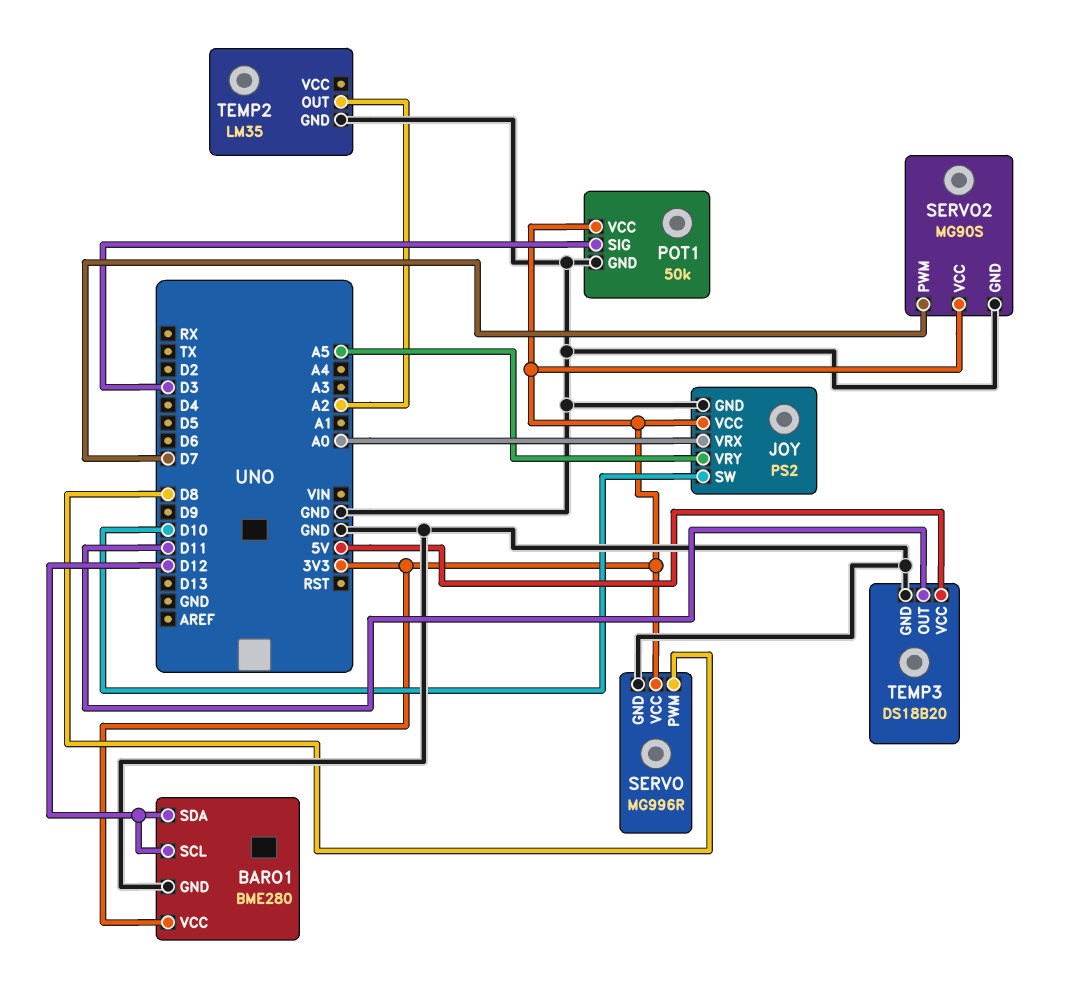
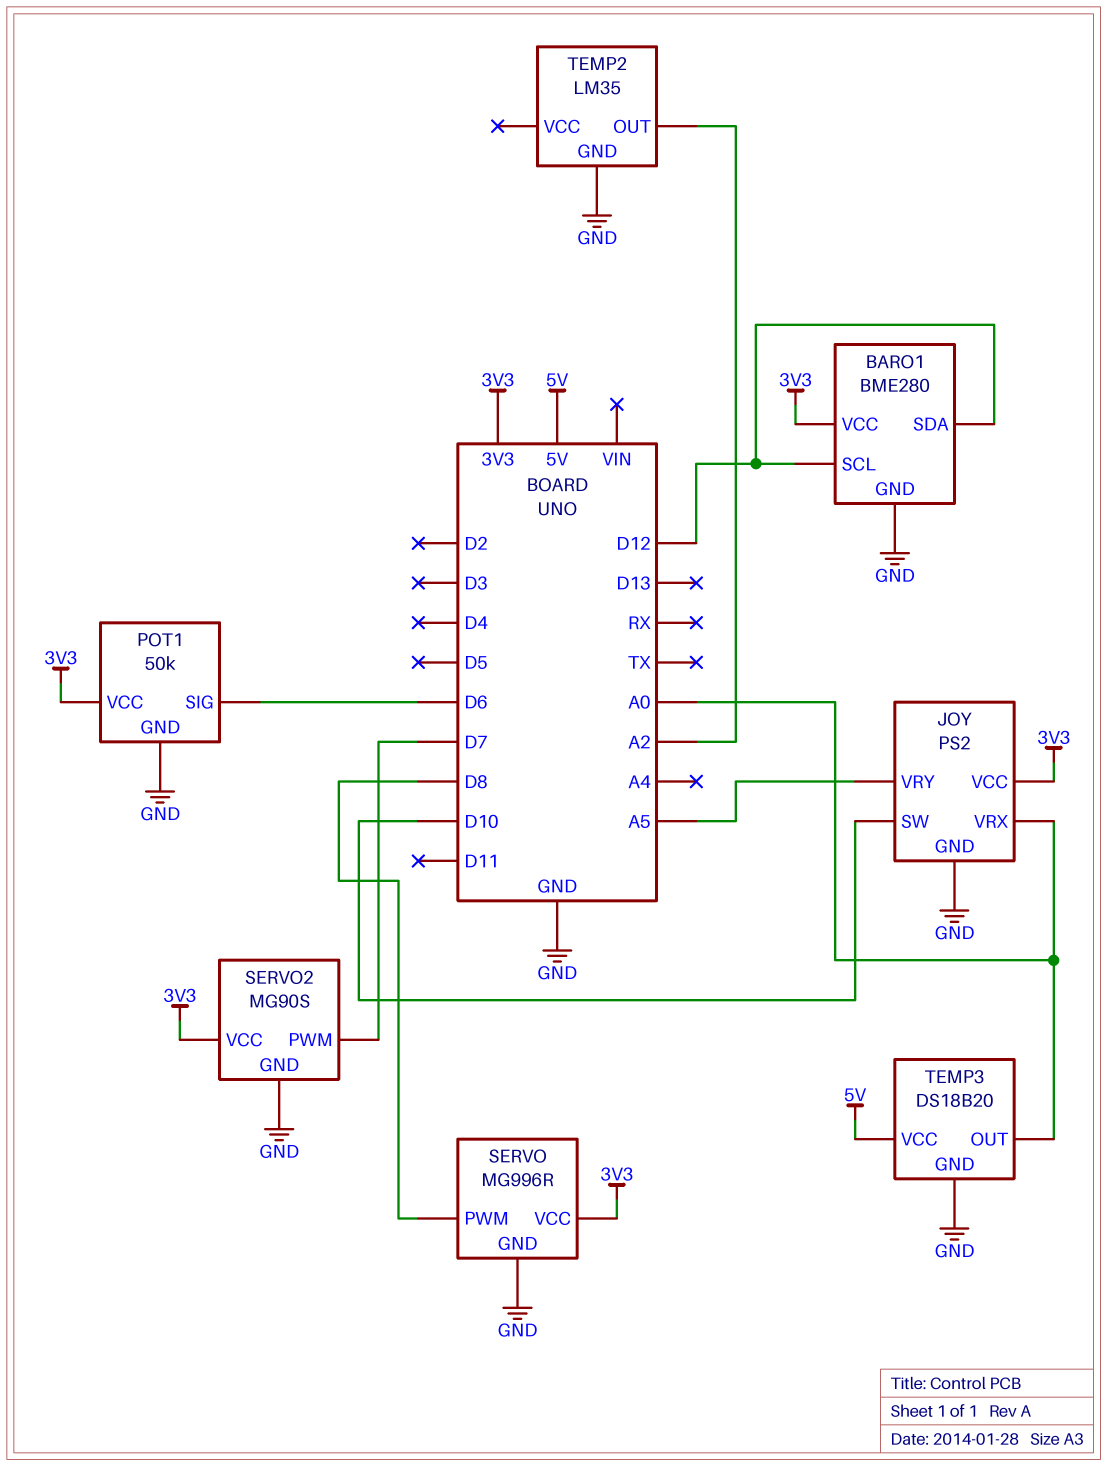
POT1 pin SIG: D3 -> D6
TEMP3 pin OUT: D11 -> A0

